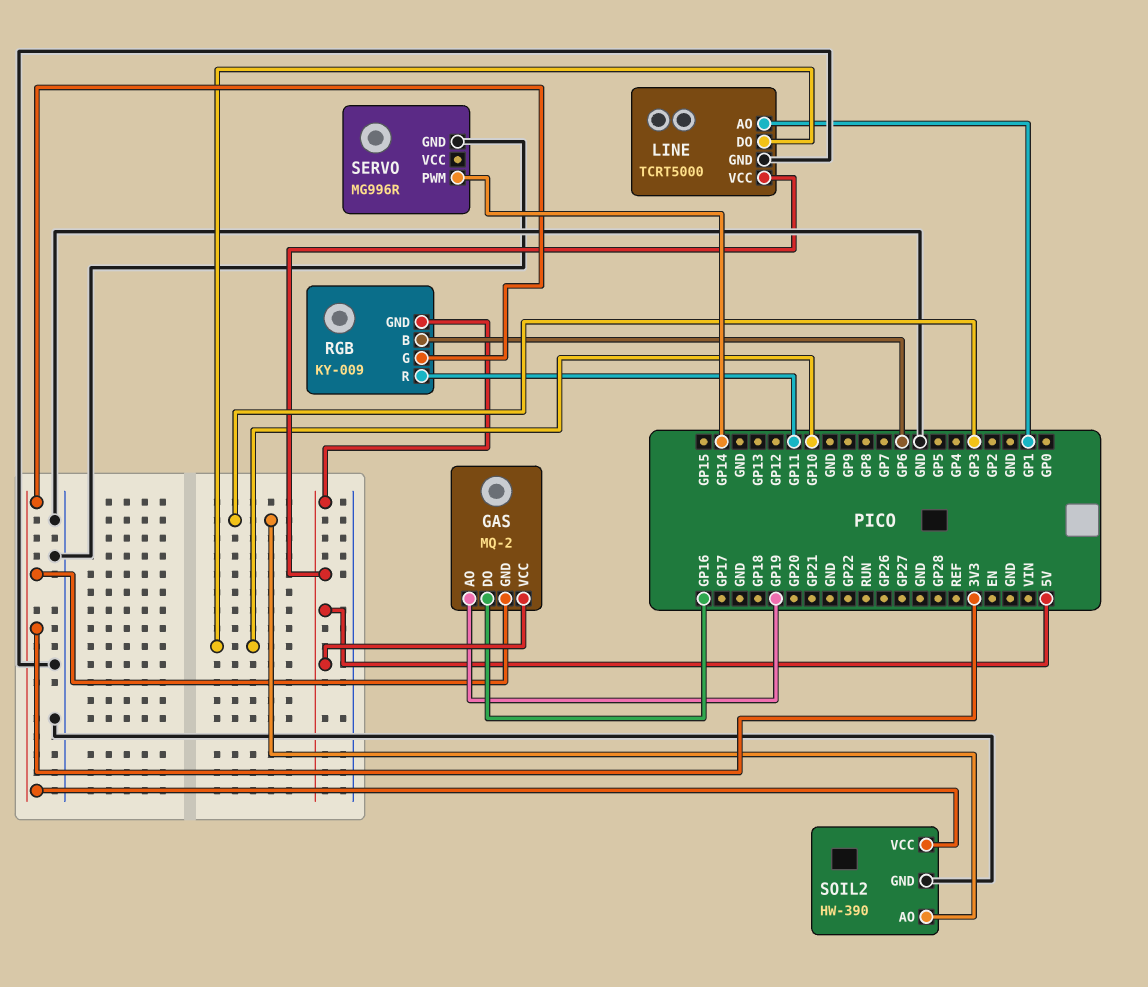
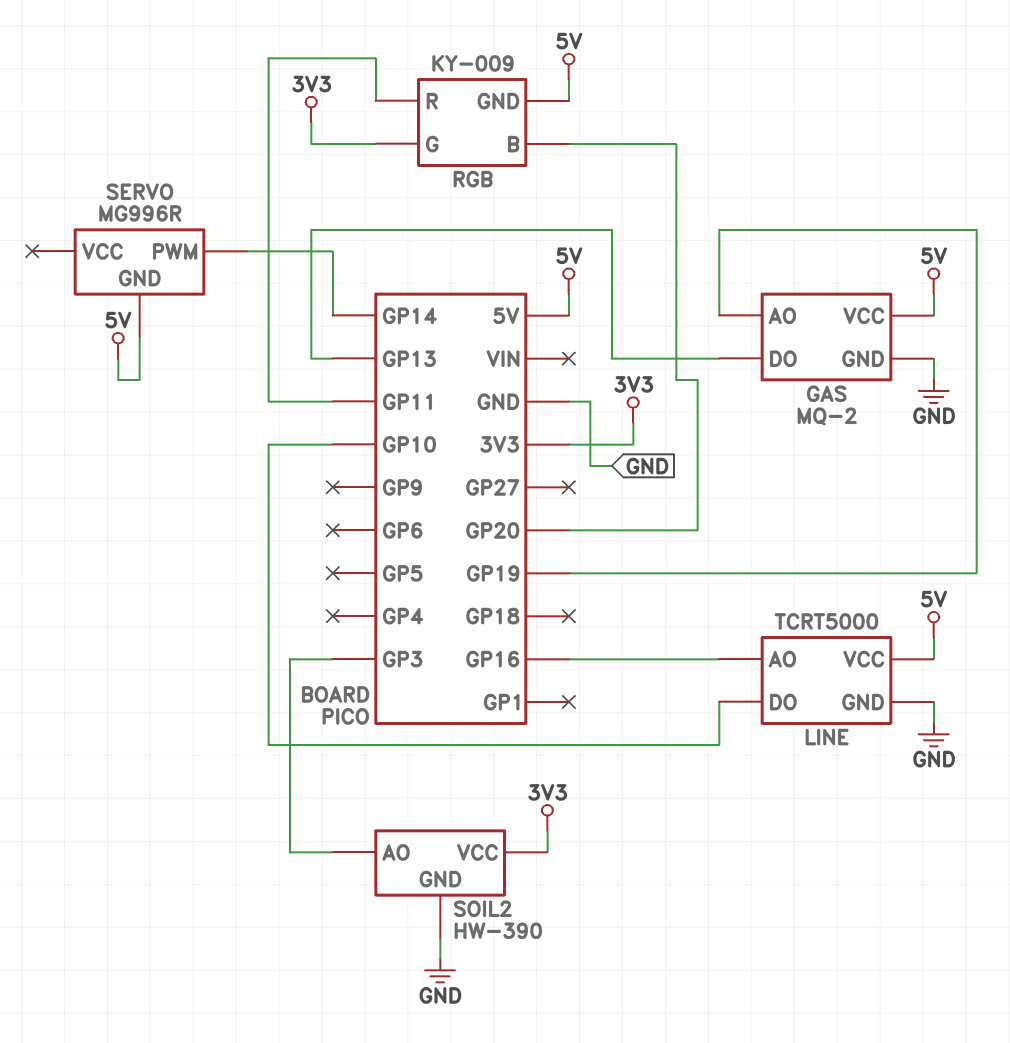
GAS pin DO: GP16 -> GP13
GAS pin GND: 3V3 -> GND
LINE pin AO: GP1 -> GP16
RGB pin B: GP6 -> GP20
SERVO pin GND: GND -> 5V

